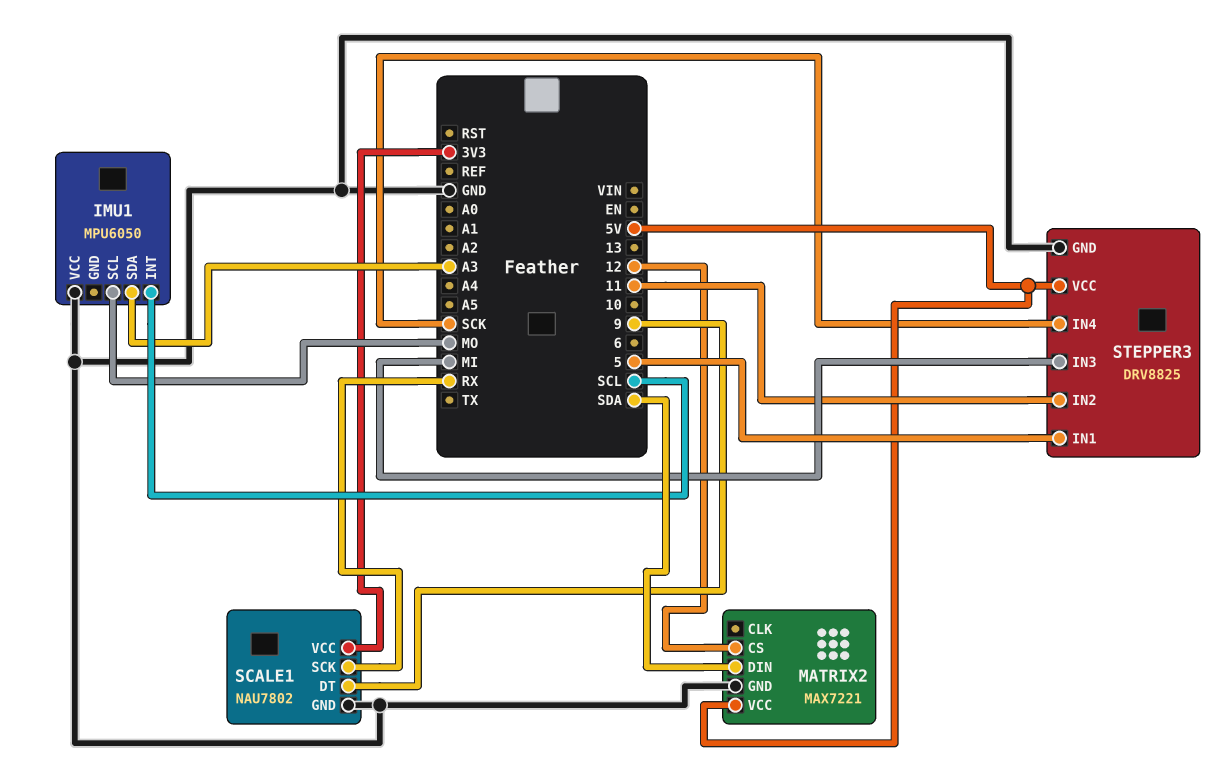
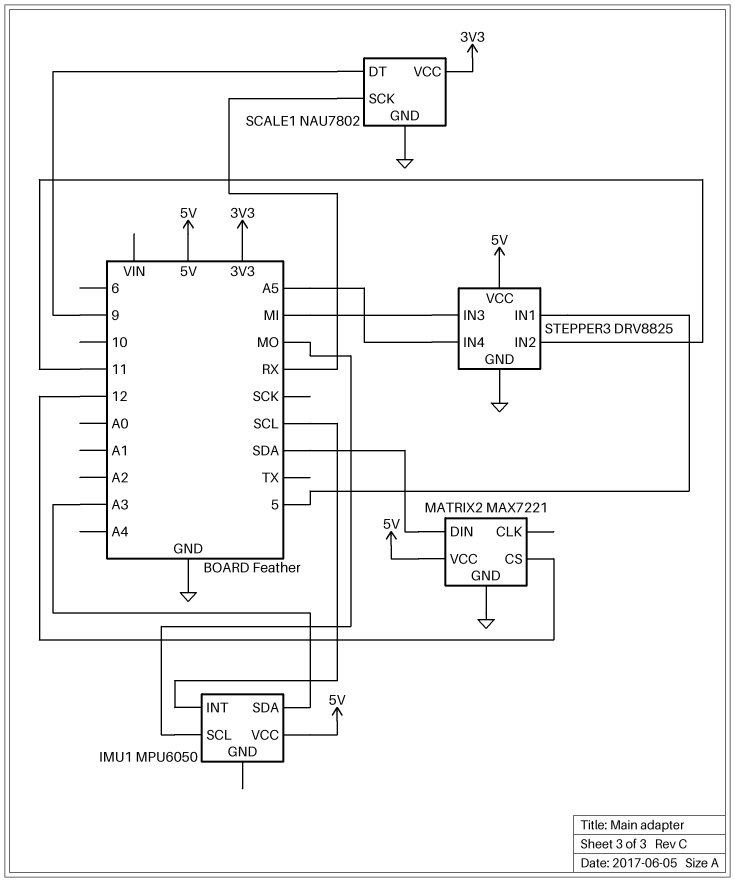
IMU1 pin VCC: GND -> 5V
STEPPER3 pin IN4: SCK -> A5

